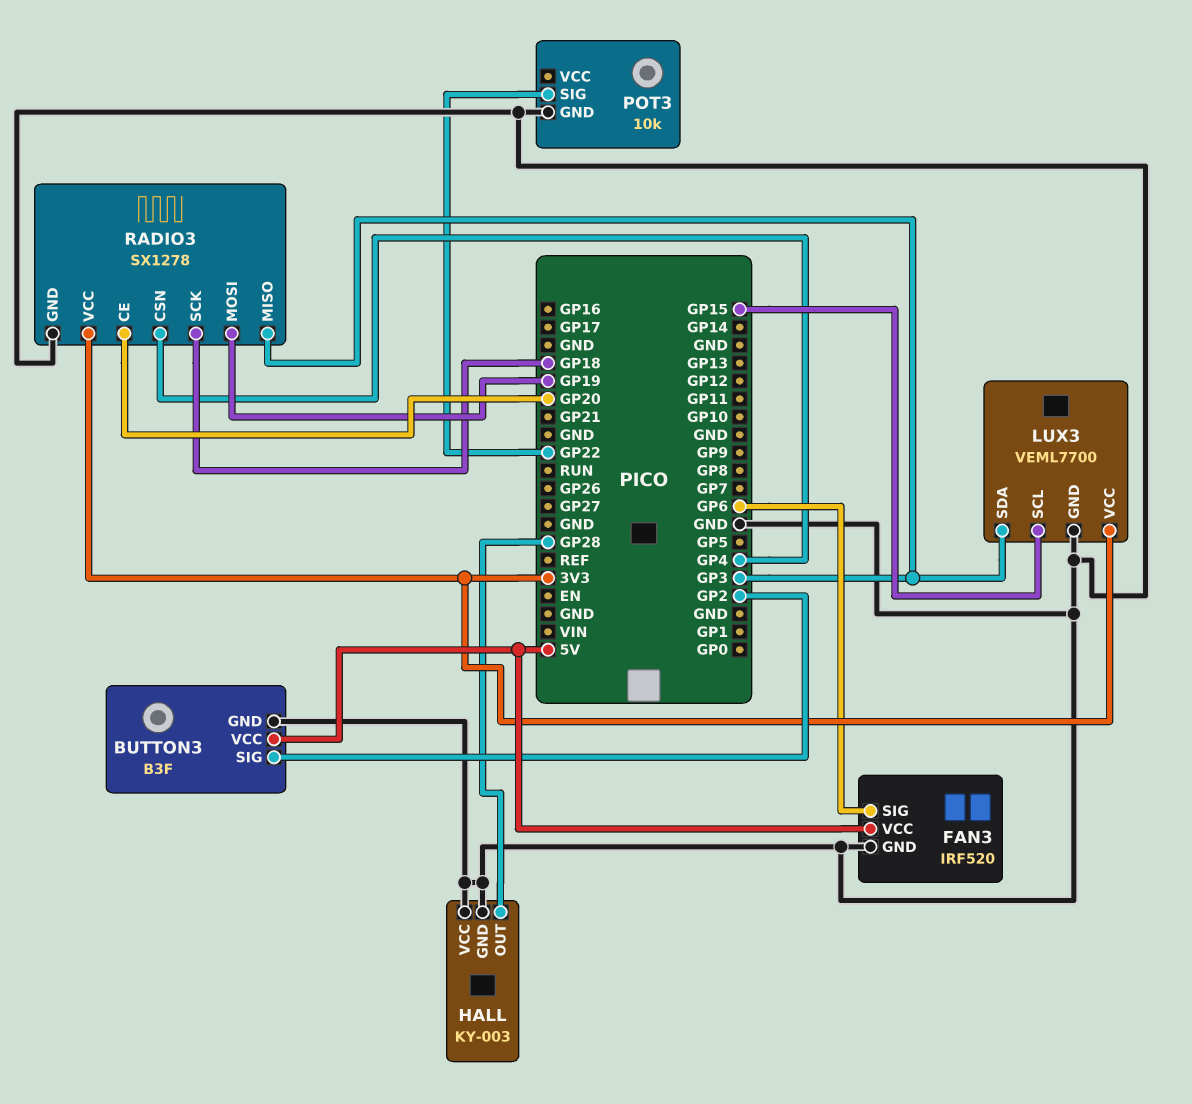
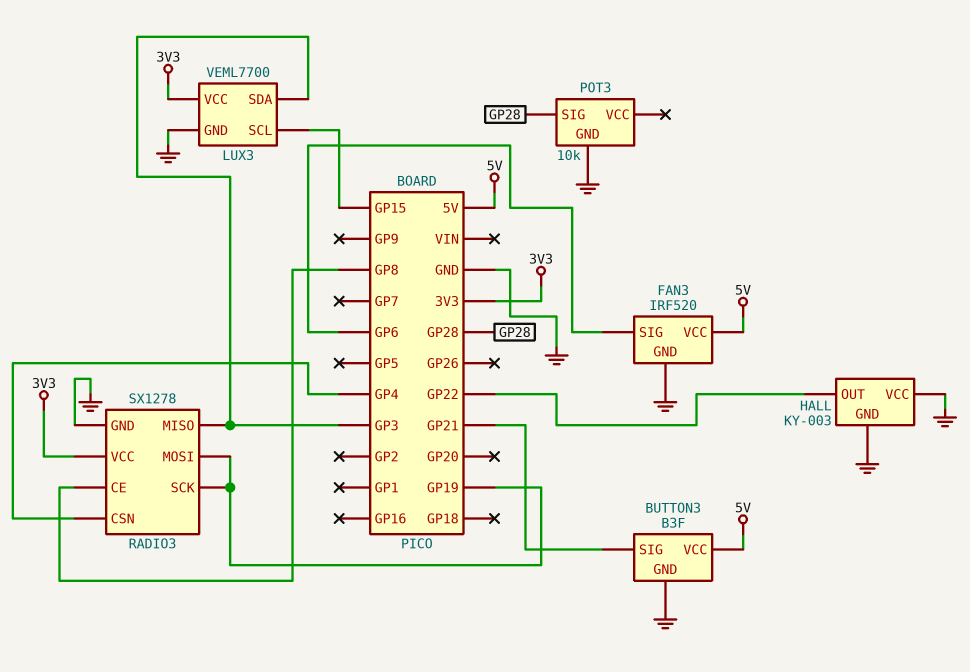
BUTTON3 pin SIG: GP2 -> GP21
HALL pin OUT: GP28 -> GP22
POT3 pin SIG: GP22 -> GP28
RADIO3 pin CE: GP20 -> GP8
RADIO3 pin SCK: GP18 -> GP19

